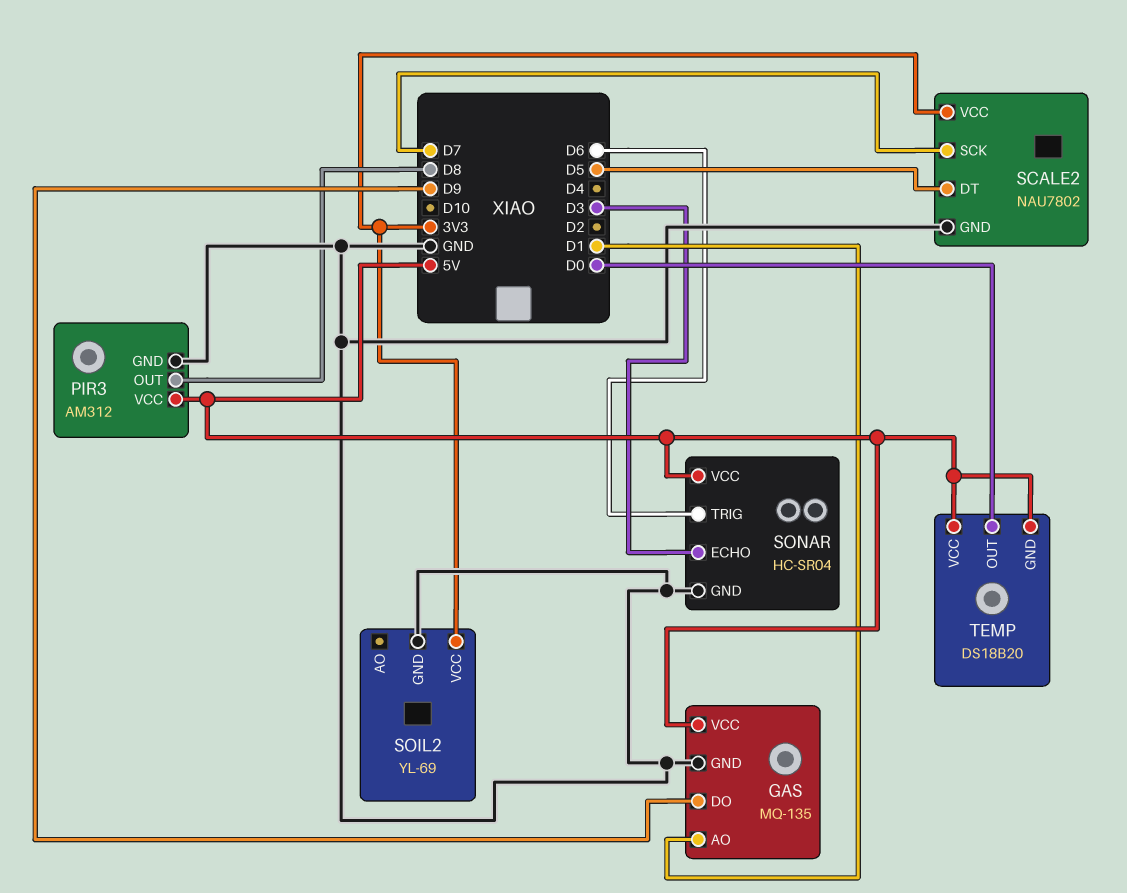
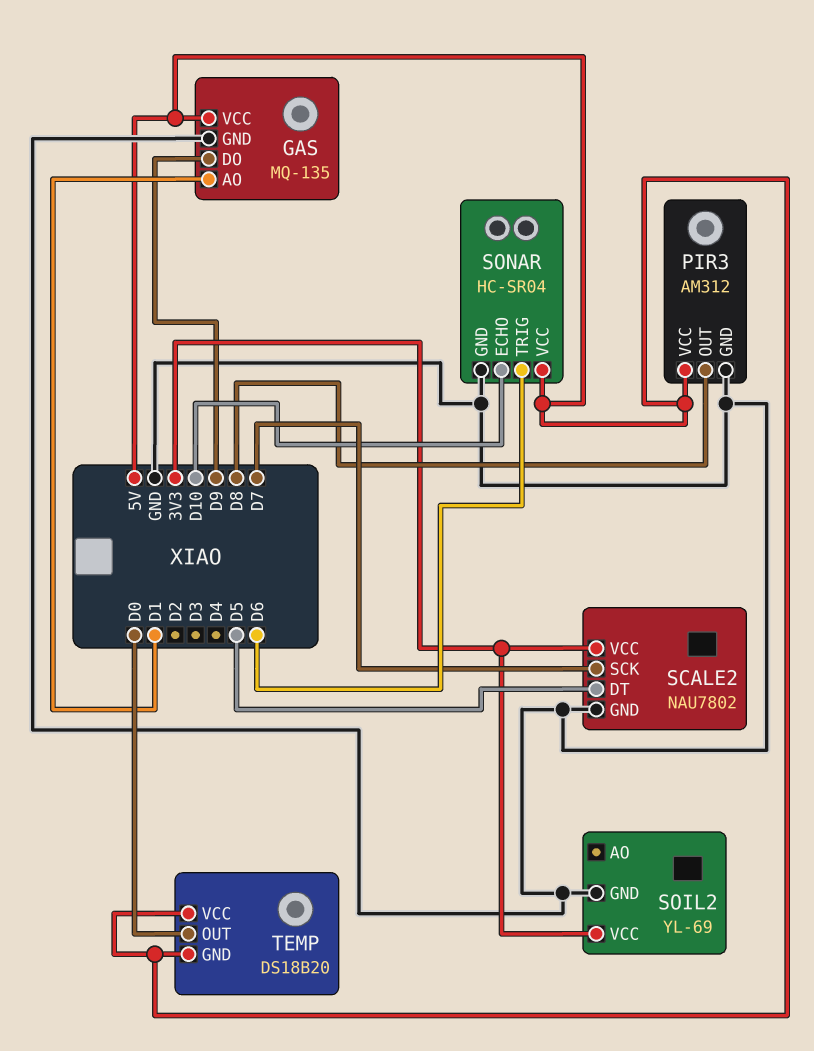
SONAR pin ECHO: D3 -> D10

